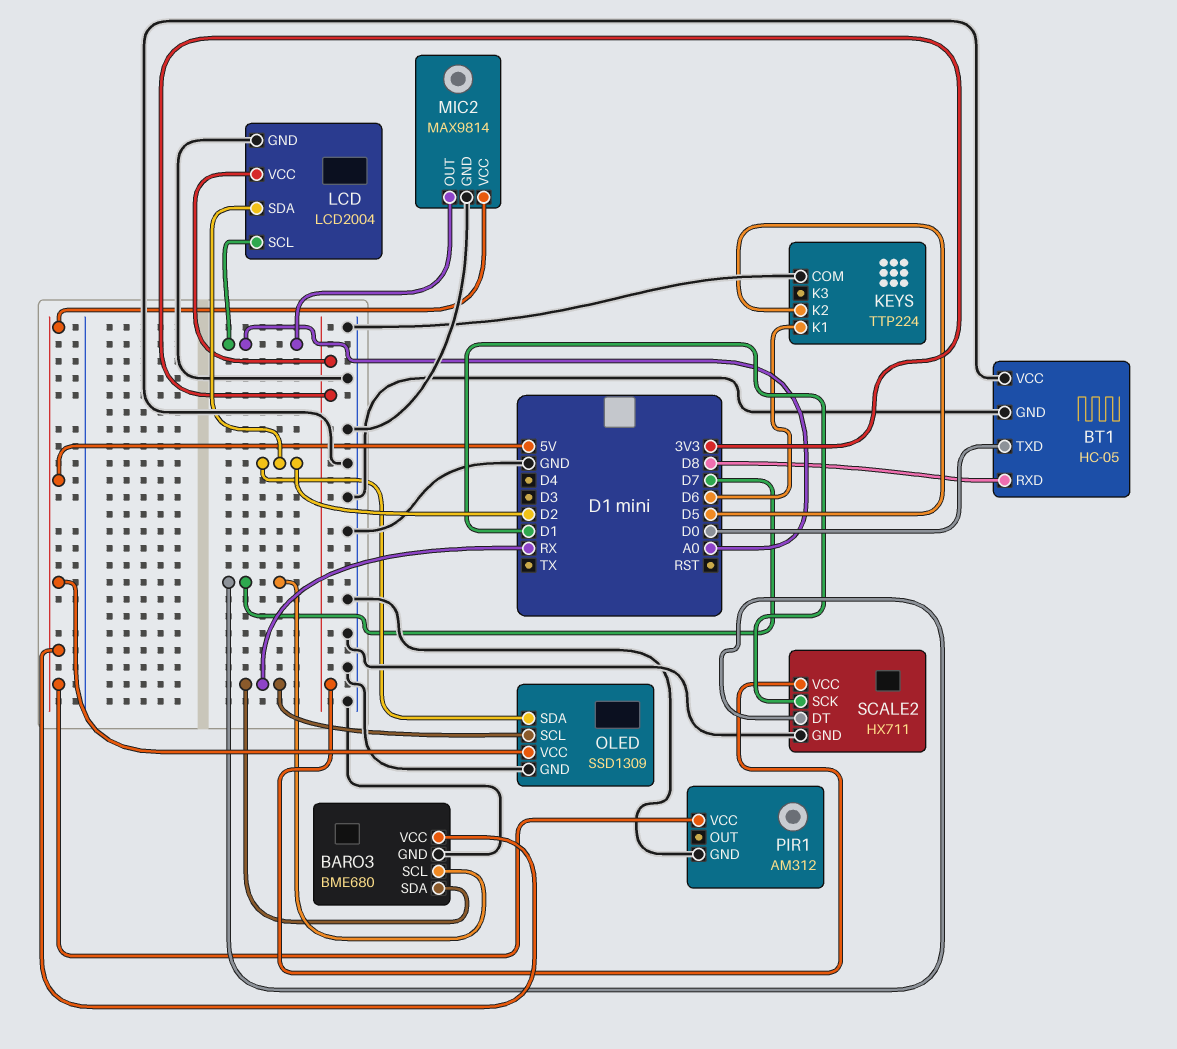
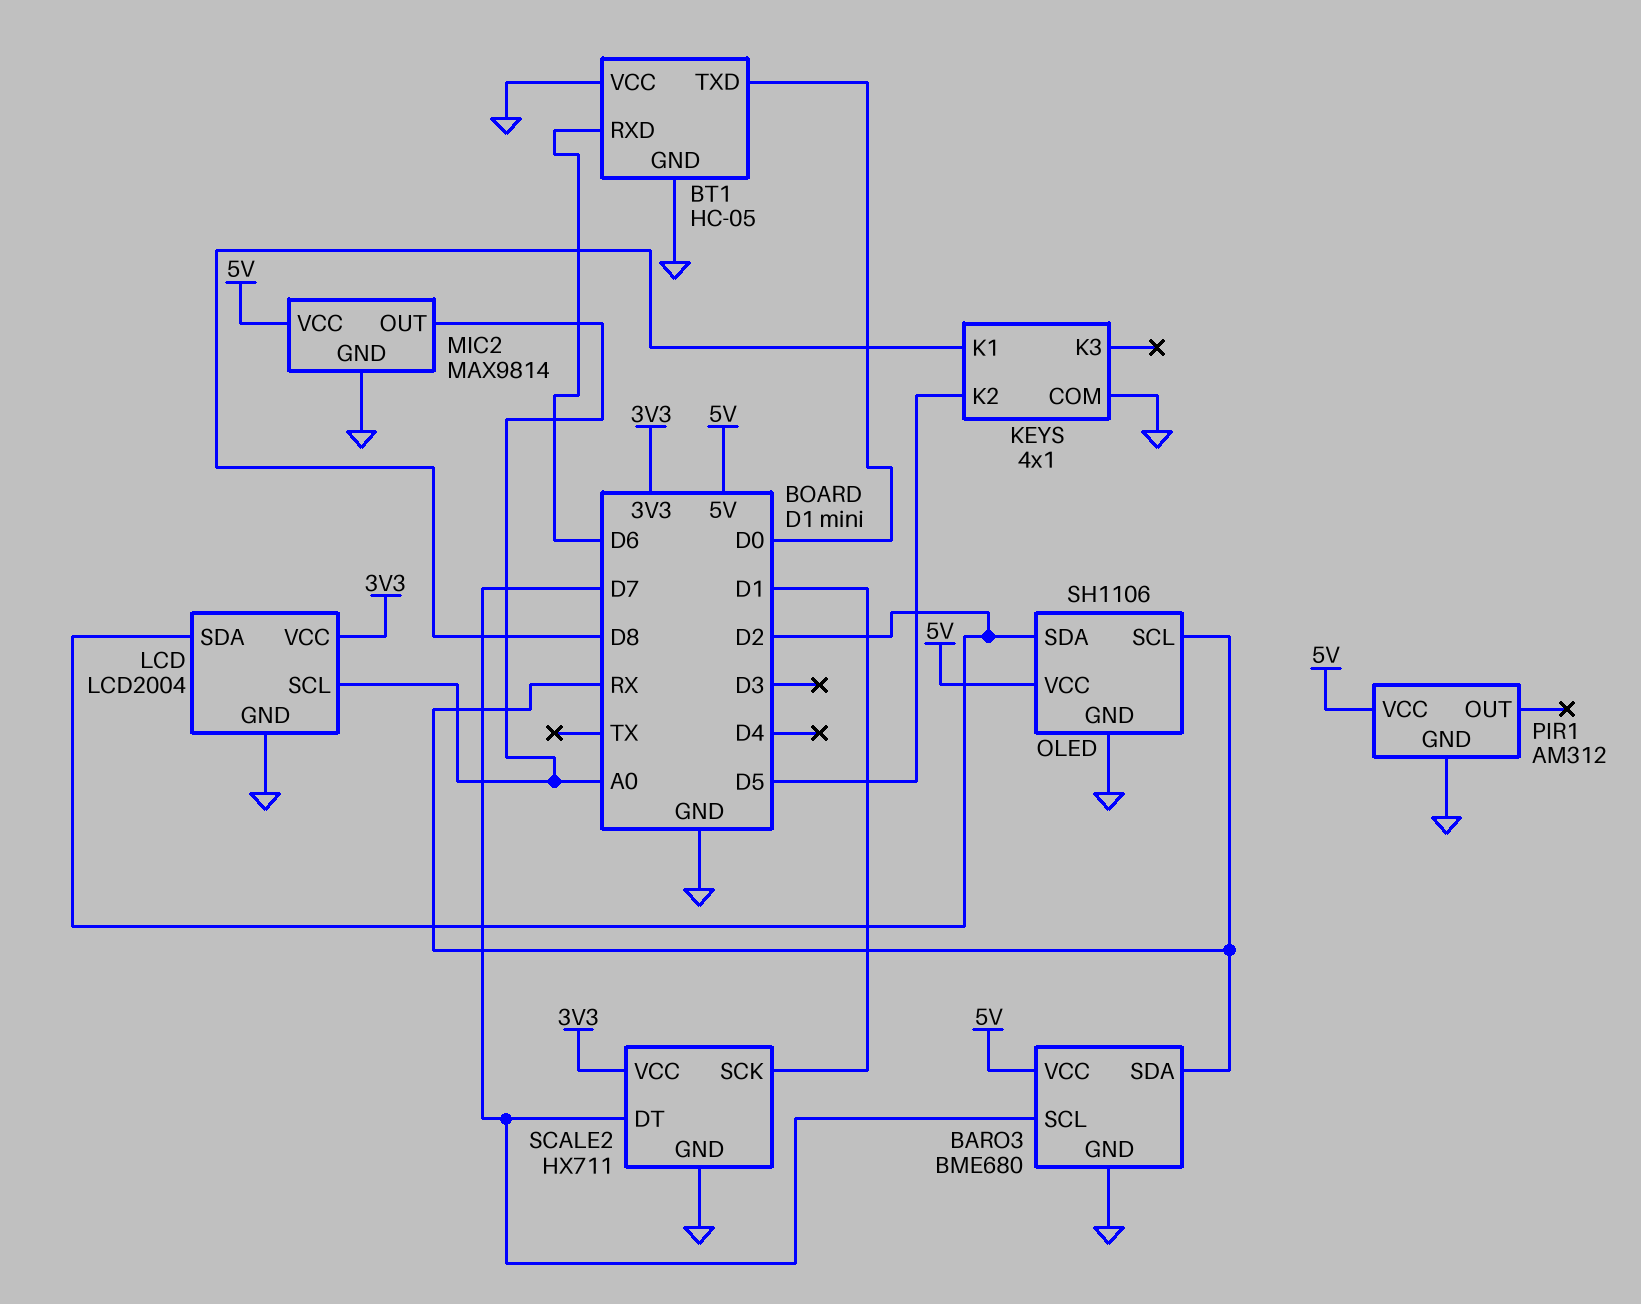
BT1 pin RXD: D8 -> D6
KEYS: TTP224 -> 4x1
KEYS pin K1: D6 -> D8
OLED: SSD1309 -> SH1106

